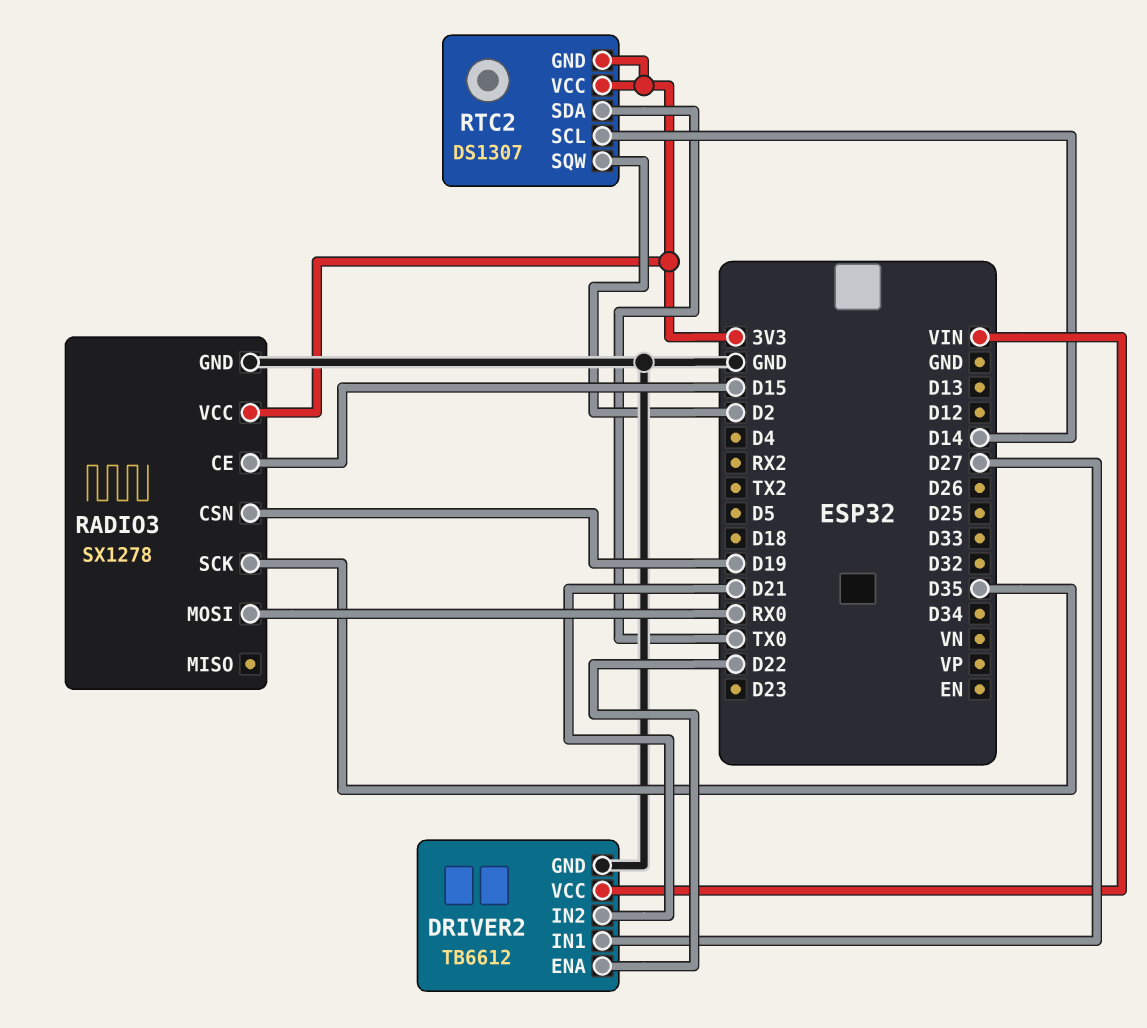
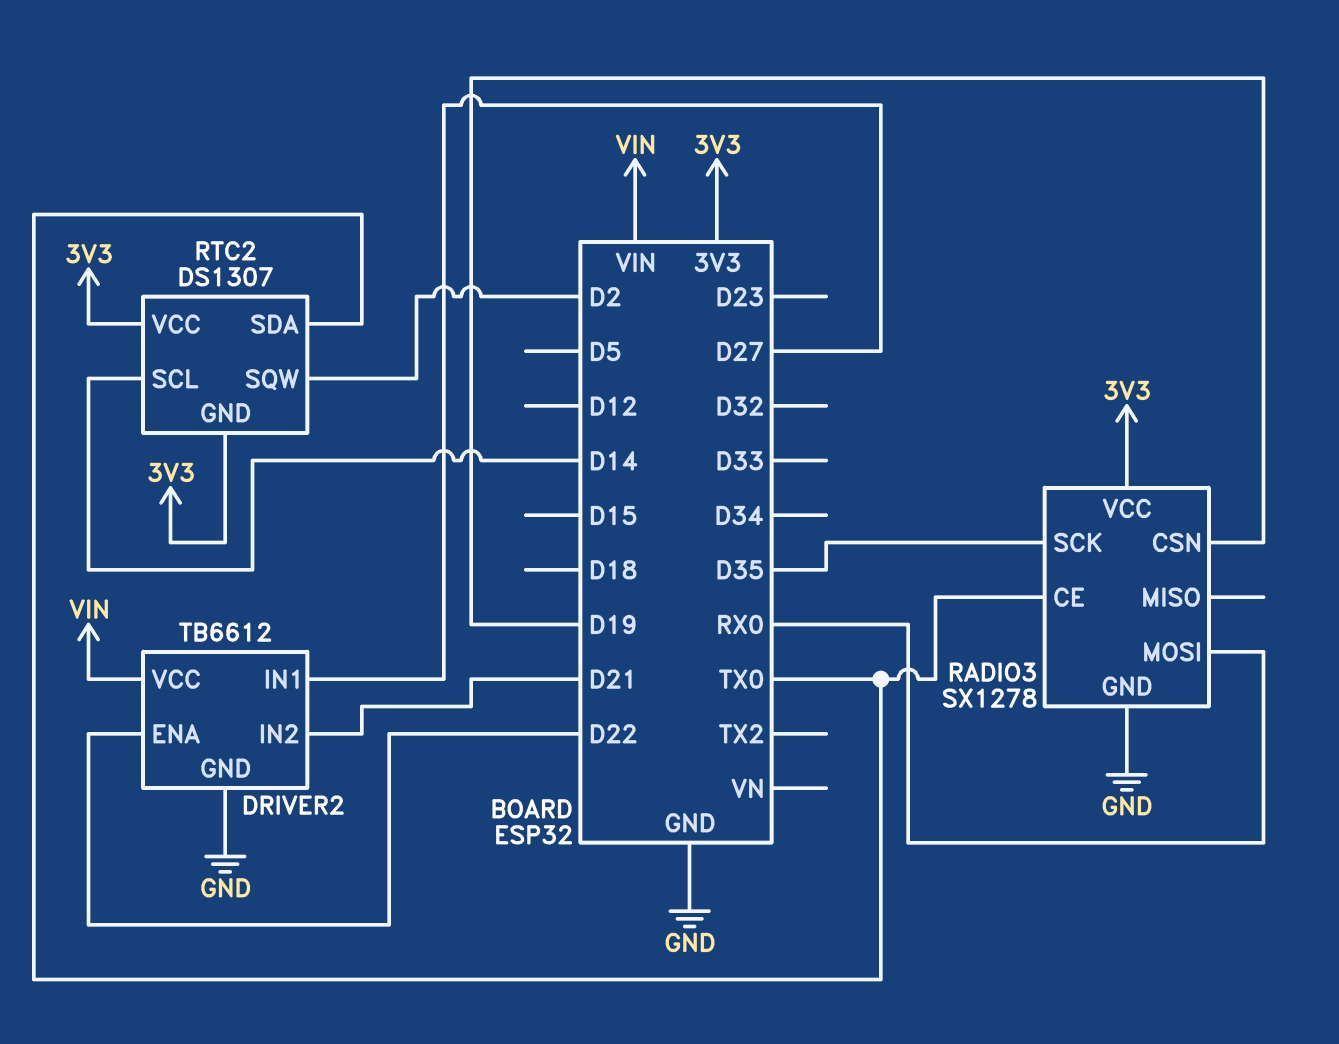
RADIO3 pin CE: D15 -> TX0

